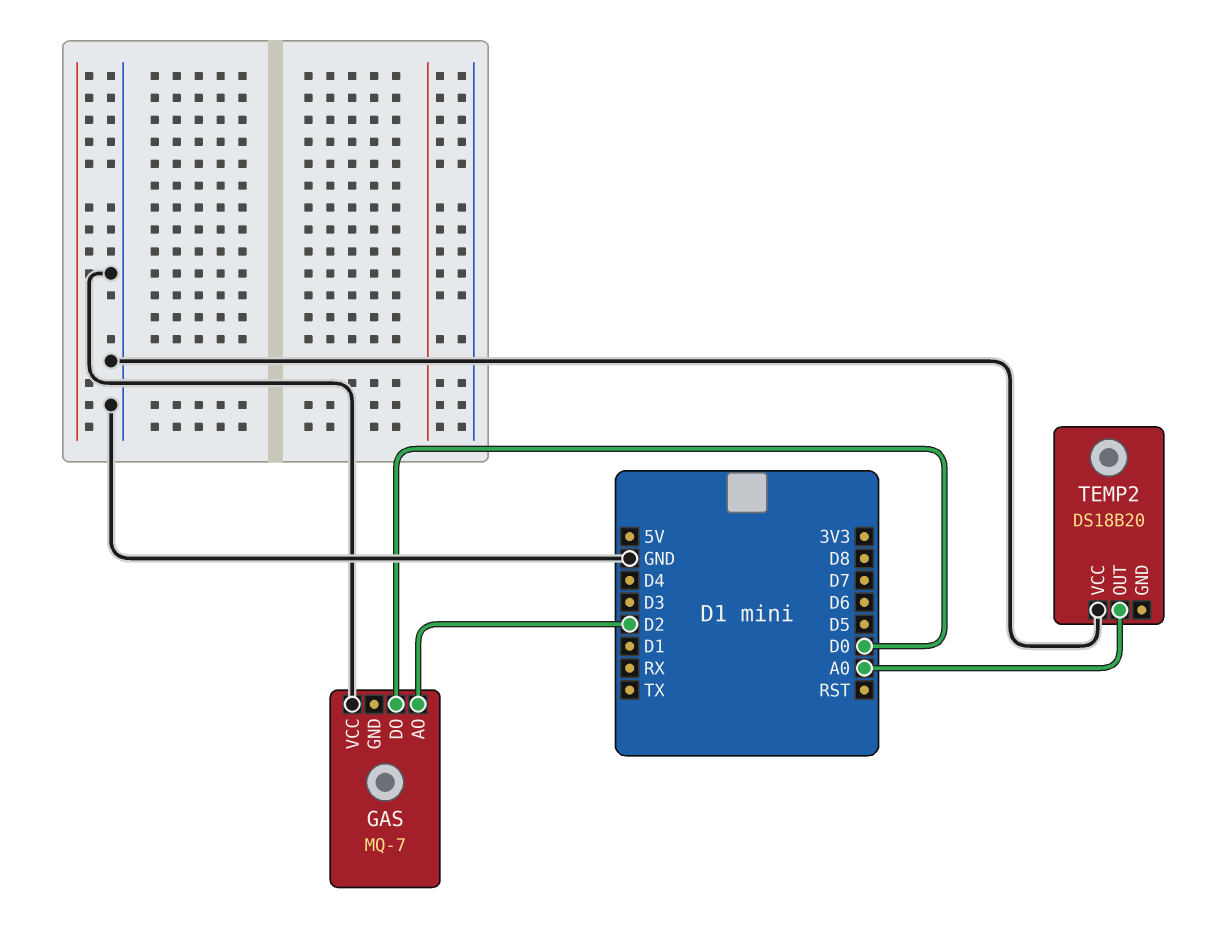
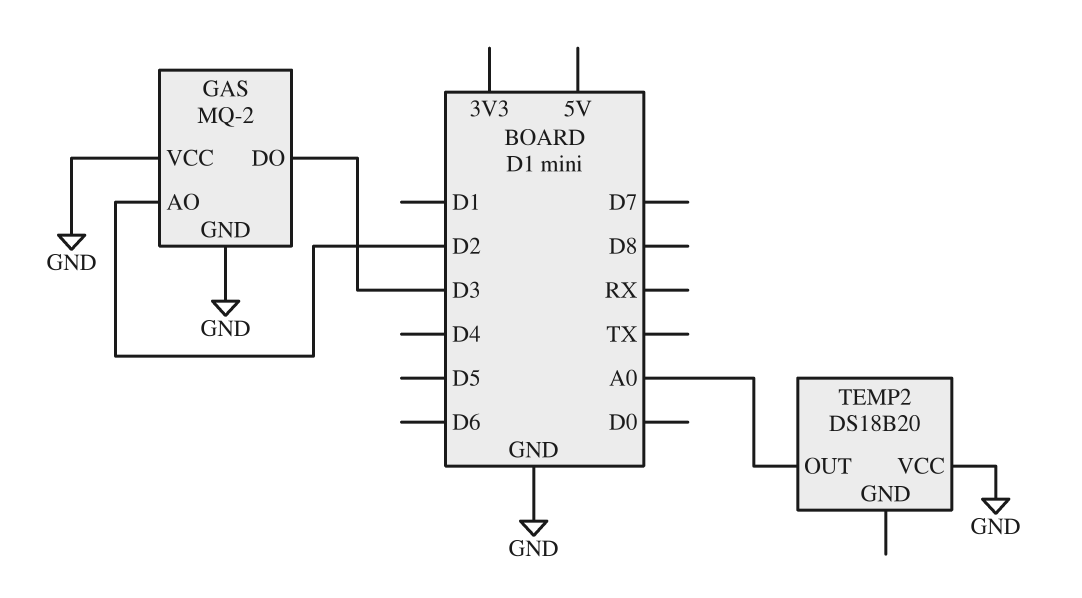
GAS: MQ-7 -> MQ-2
GAS pin DO: D0 -> D3
GAS pin GND: none -> GND

